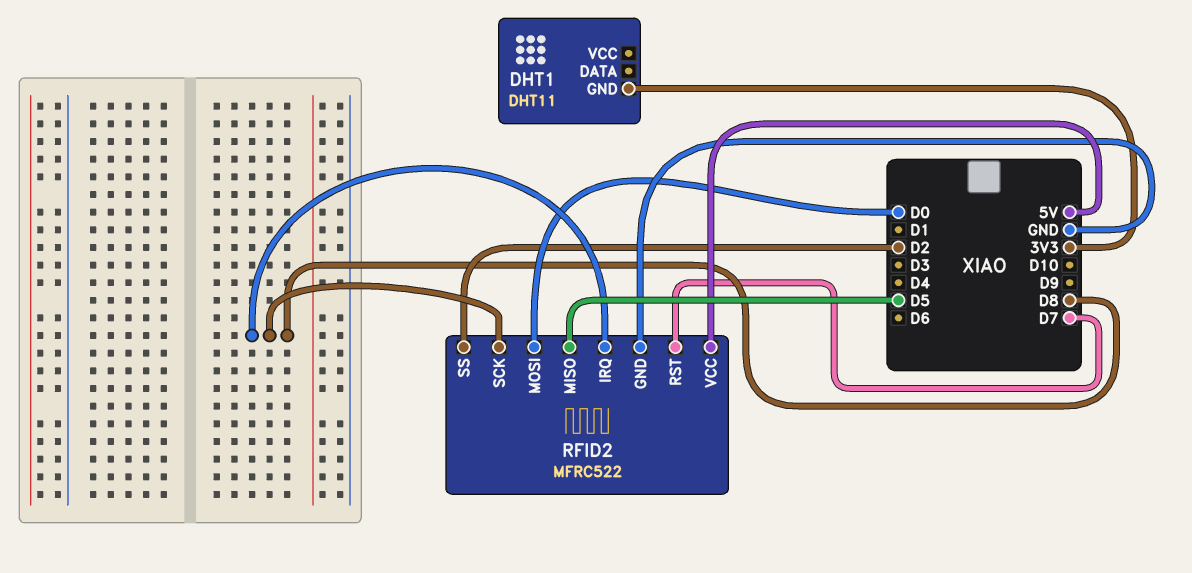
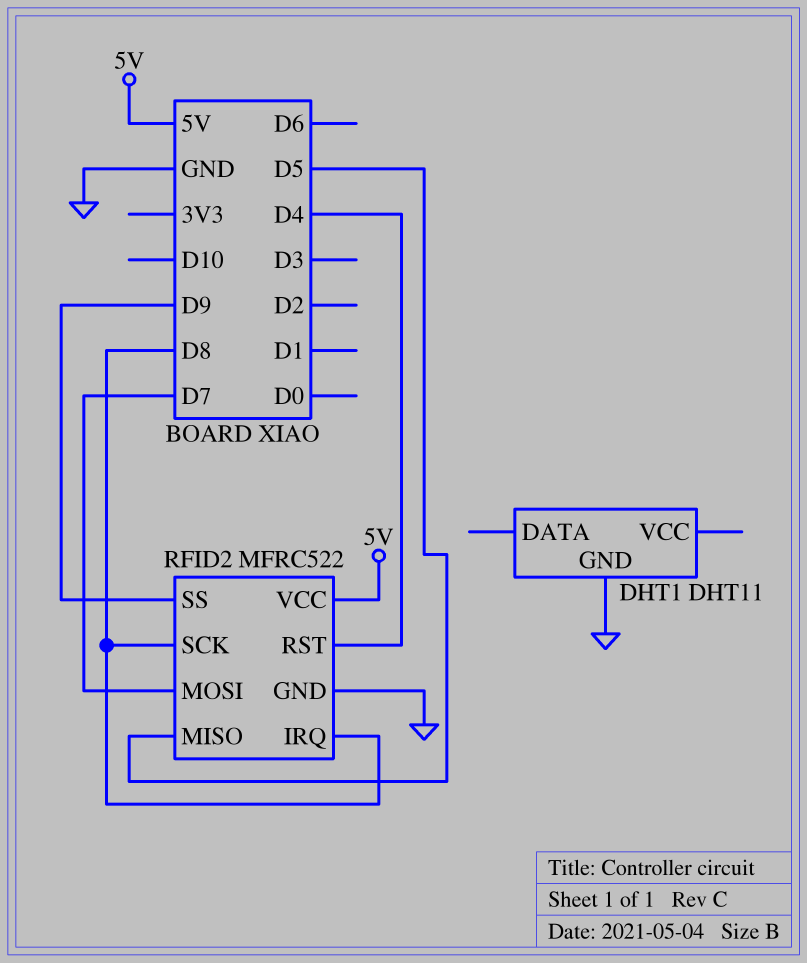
DHT1 pin GND: 3V3 -> GND
RFID2 pin MOSI: D0 -> D7
RFID2 pin RST: D7 -> D4
RFID2 pin SS: D2 -> D9

